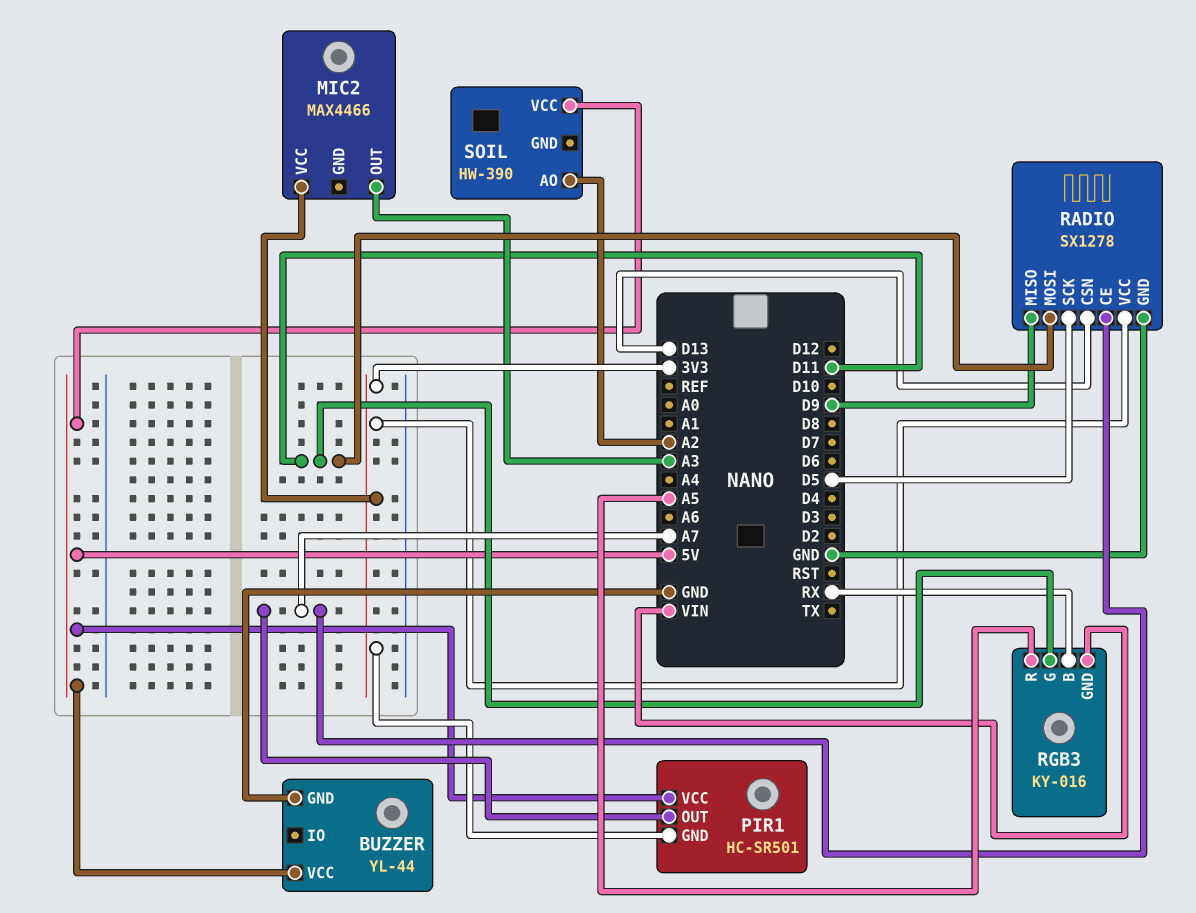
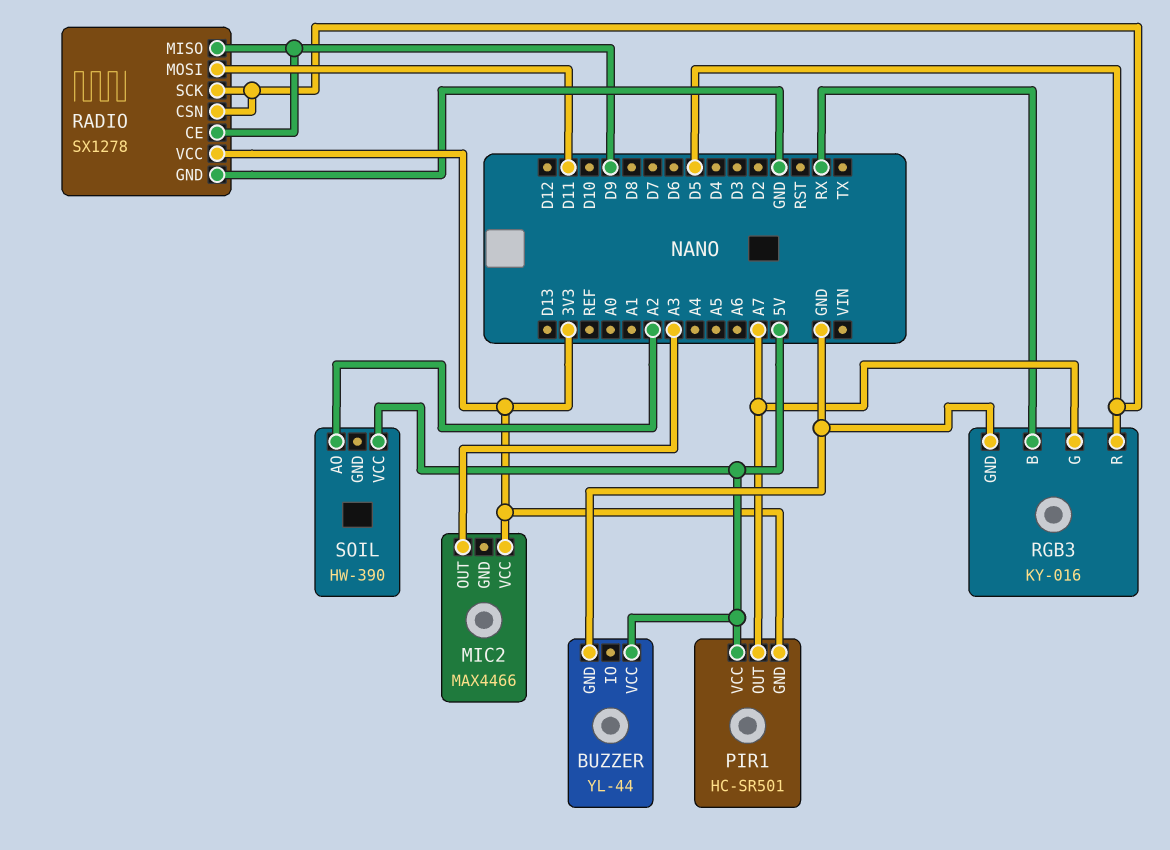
RADIO pin CE: A7 -> D9
RADIO pin CSN: D13 -> D5
RGB3 pin G: D11 -> A7
RGB3 pin GND: VIN -> GND
RGB3 pin R: A5 -> D5

